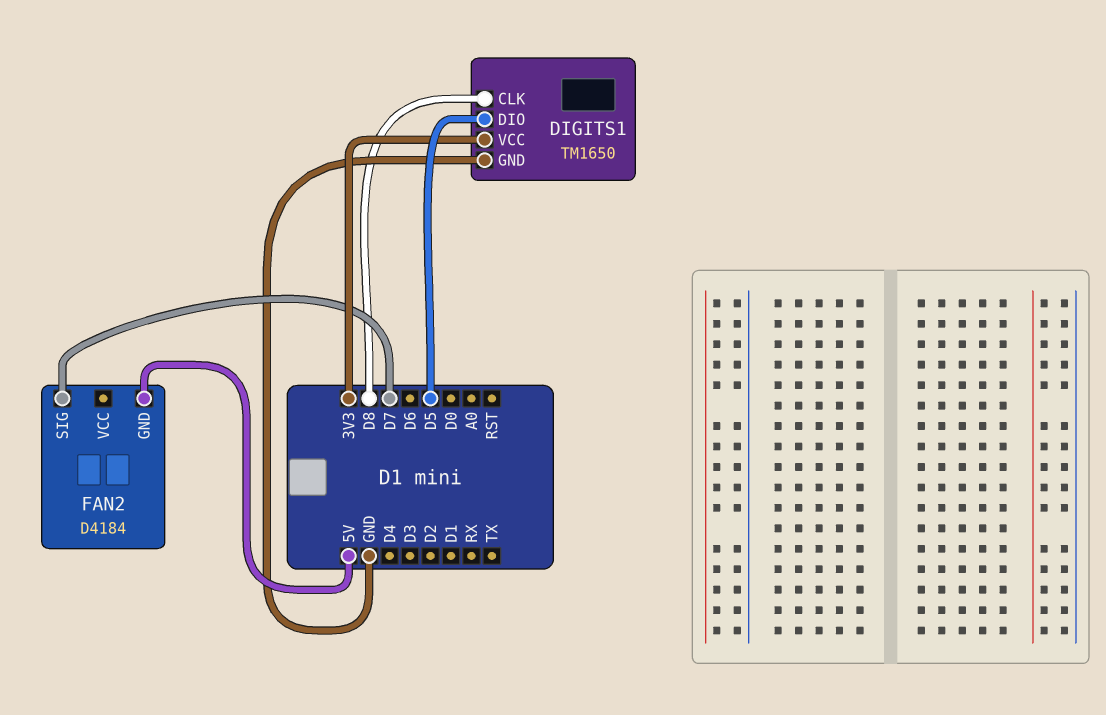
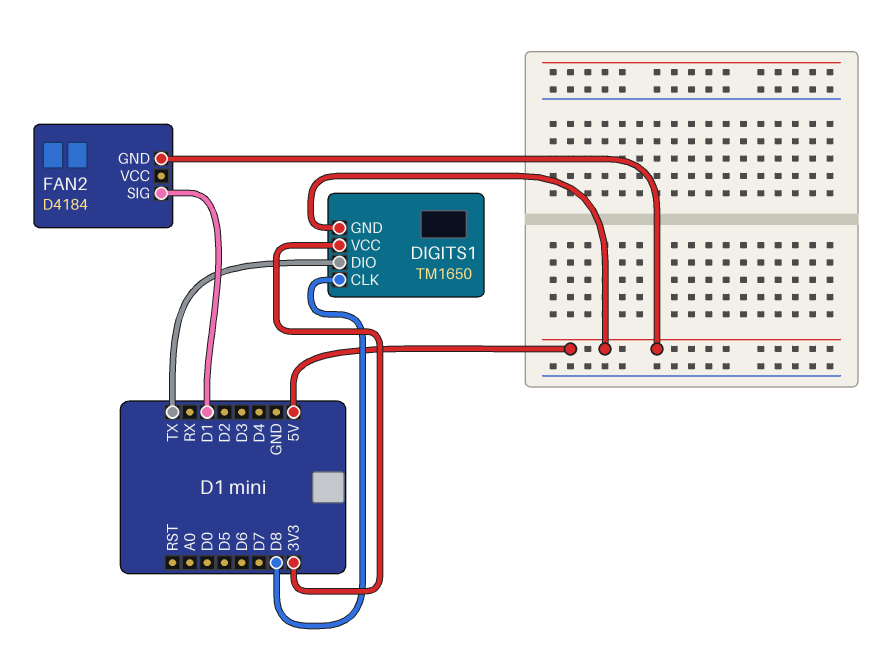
DIGITS1 pin DIO: D5 -> TX
DIGITS1 pin GND: GND -> 5V
FAN2 pin SIG: D7 -> D1

